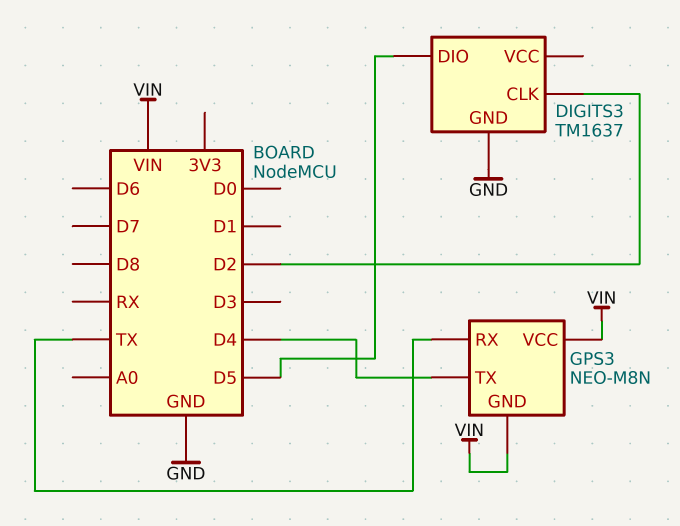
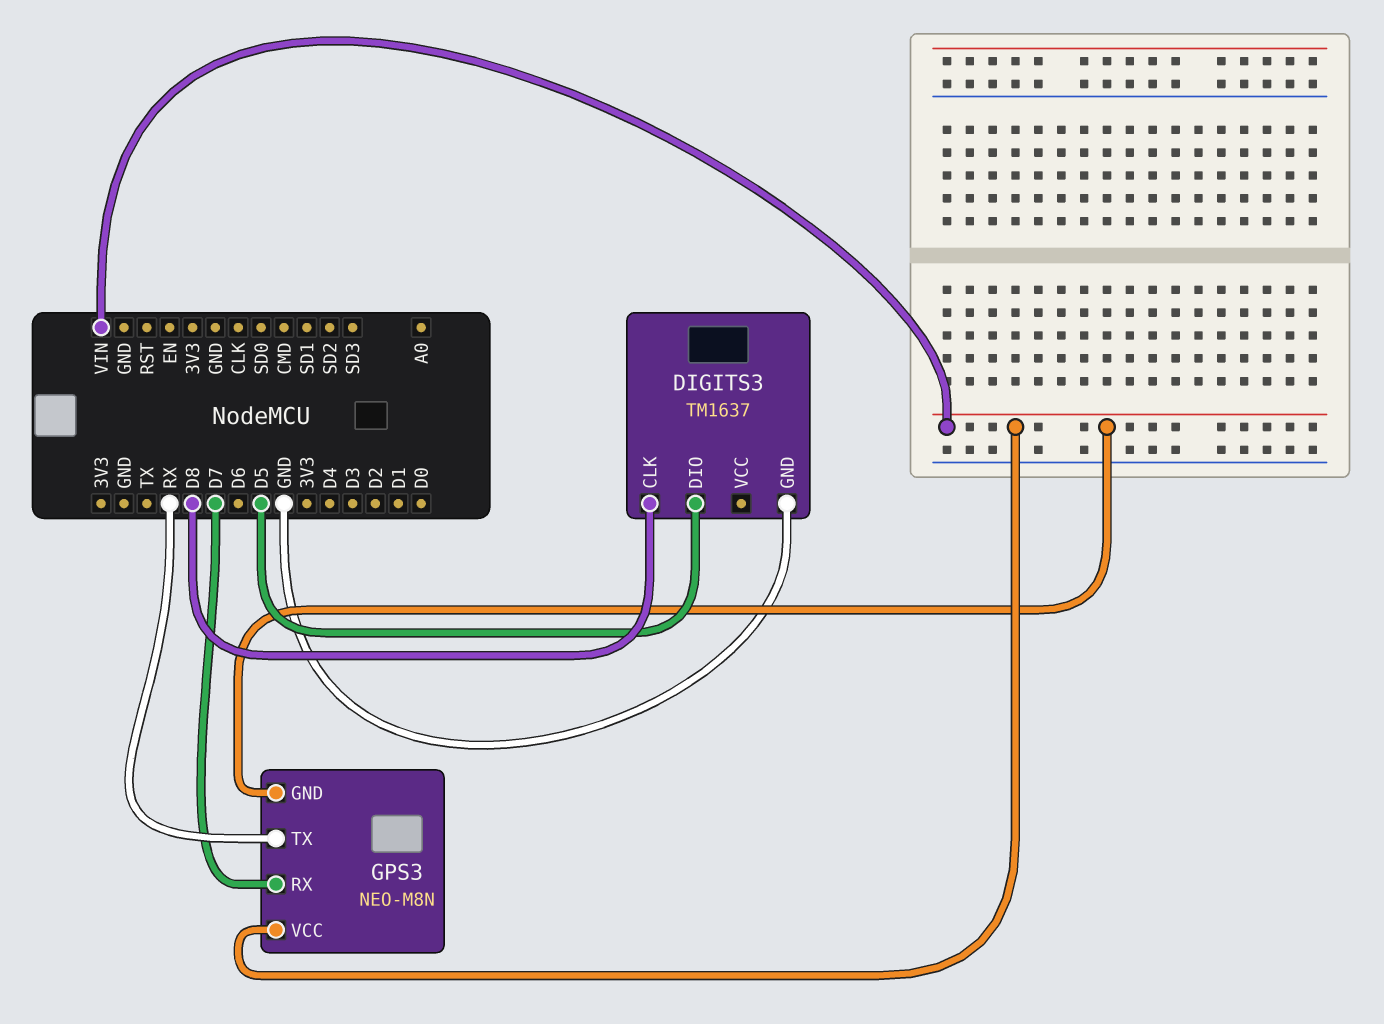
DIGITS3 pin CLK: D2 -> D8
GPS3 pin RX: TX -> D7
GPS3 pin TX: D4 -> RX

